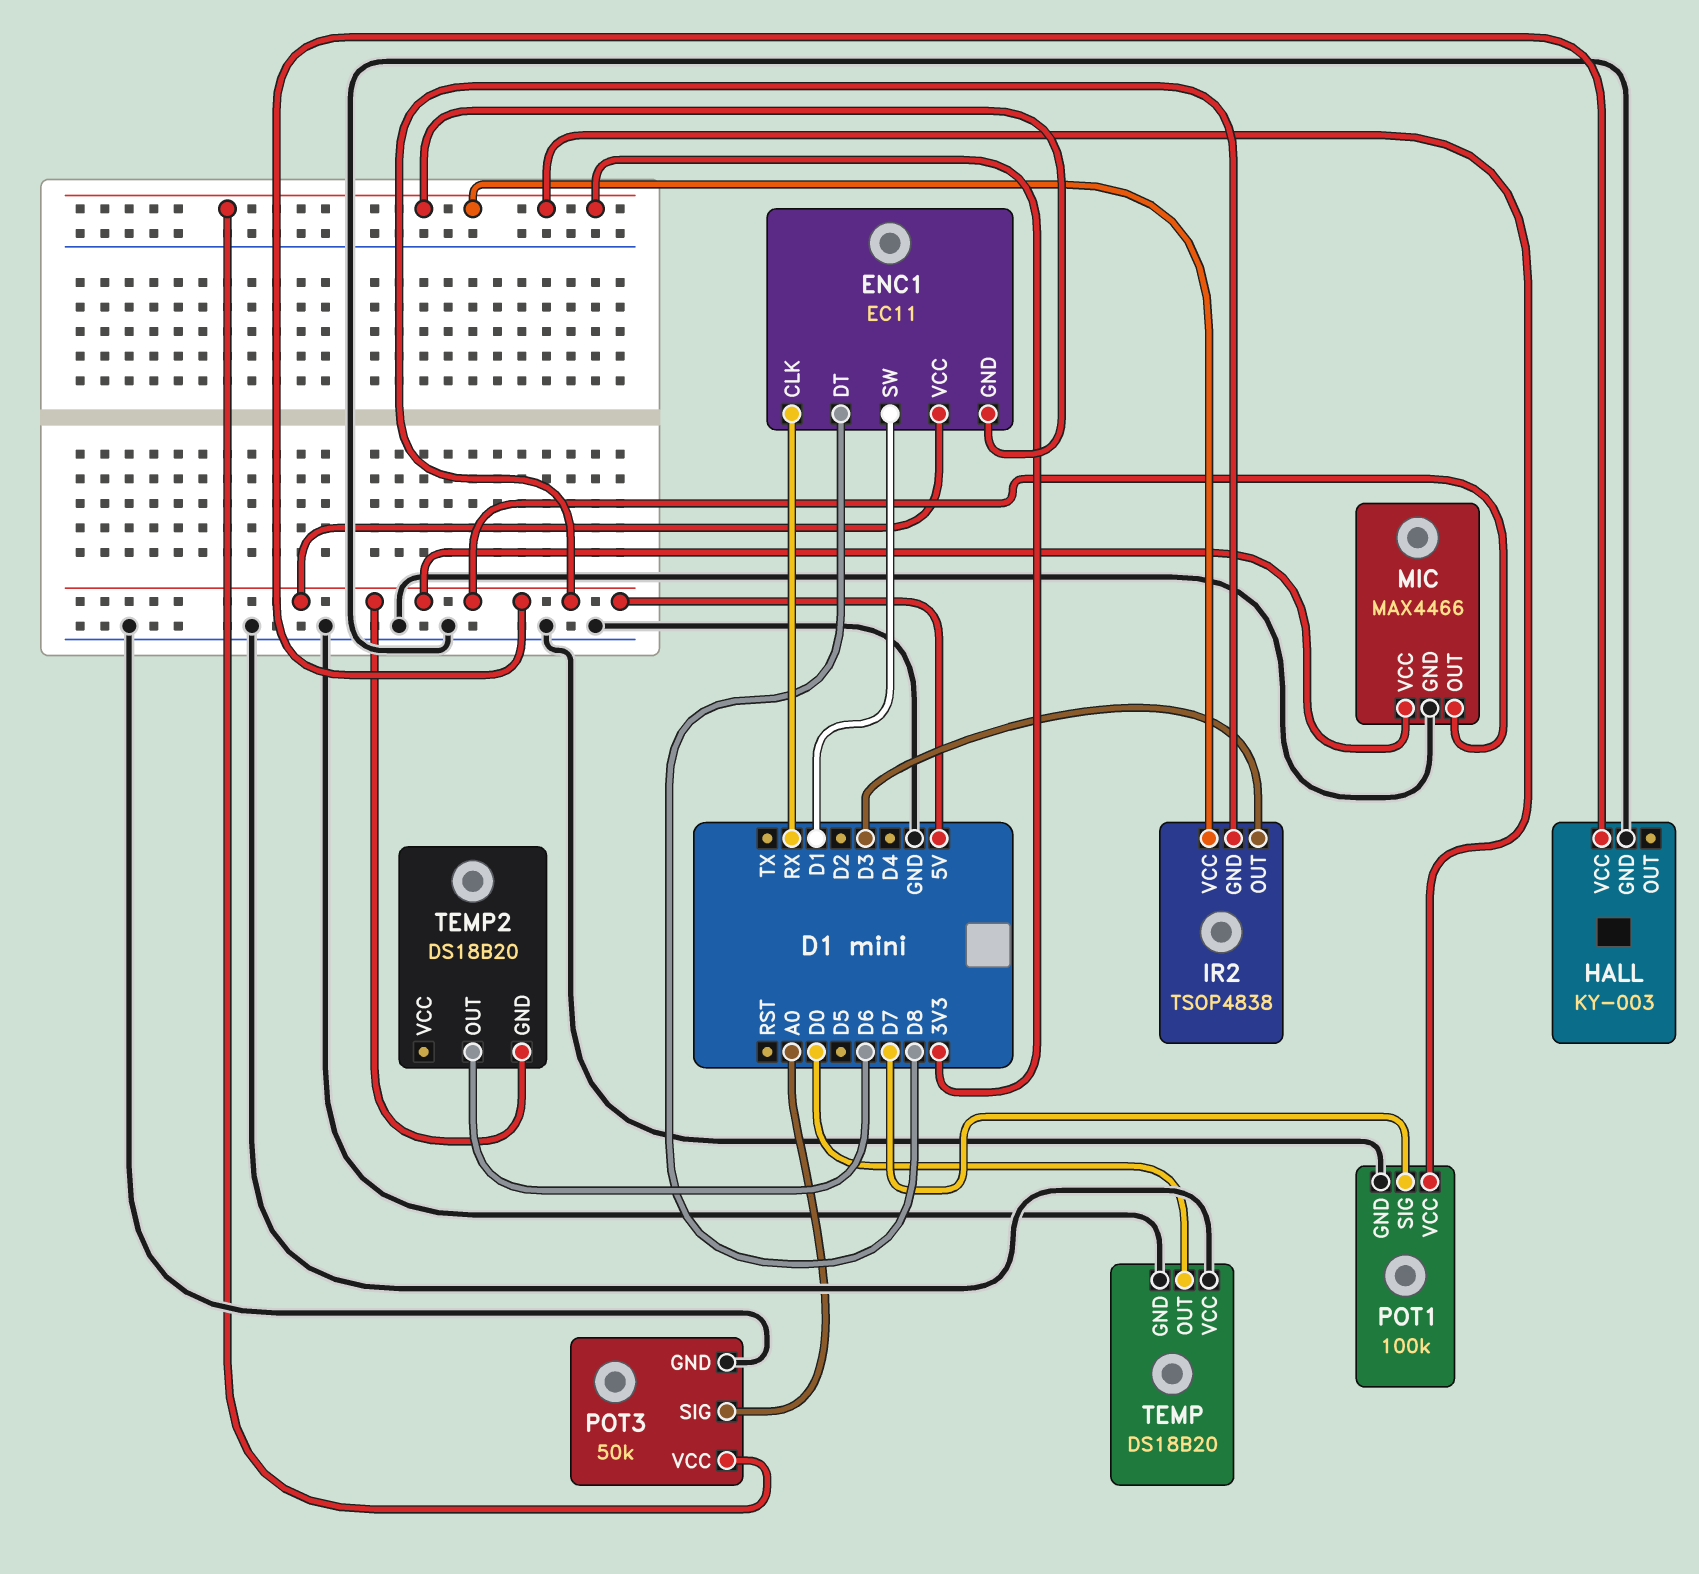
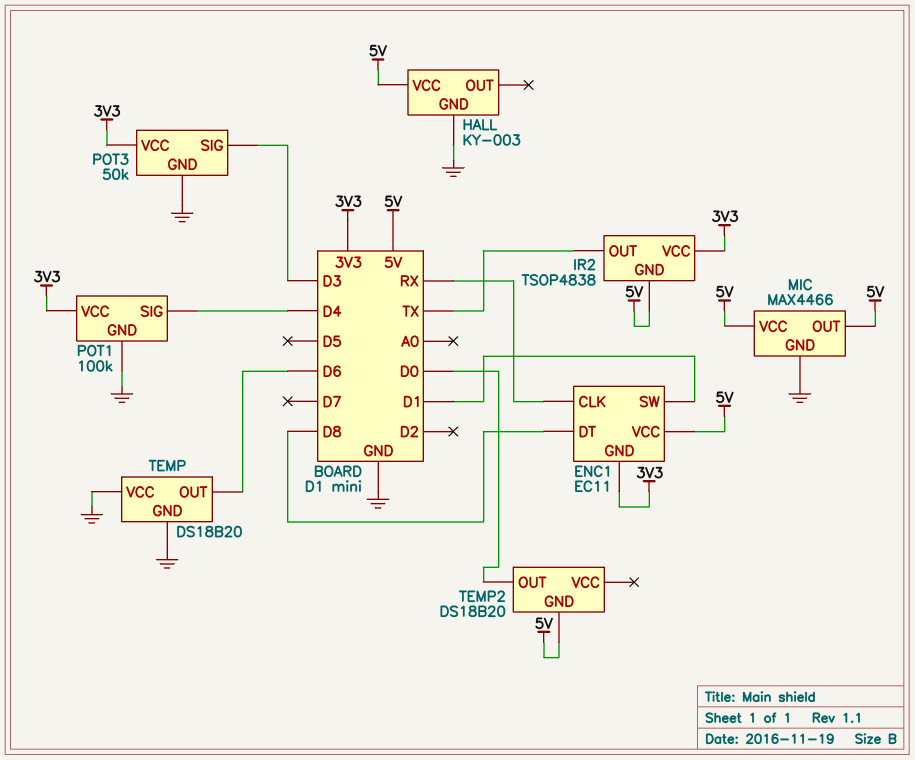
IR2 pin OUT: D3 -> TX
POT1 pin SIG: D7 -> D4
POT3 pin SIG: A0 -> D3
TEMP pin OUT: D0 -> D6
TEMP2 pin OUT: D6 -> D0

